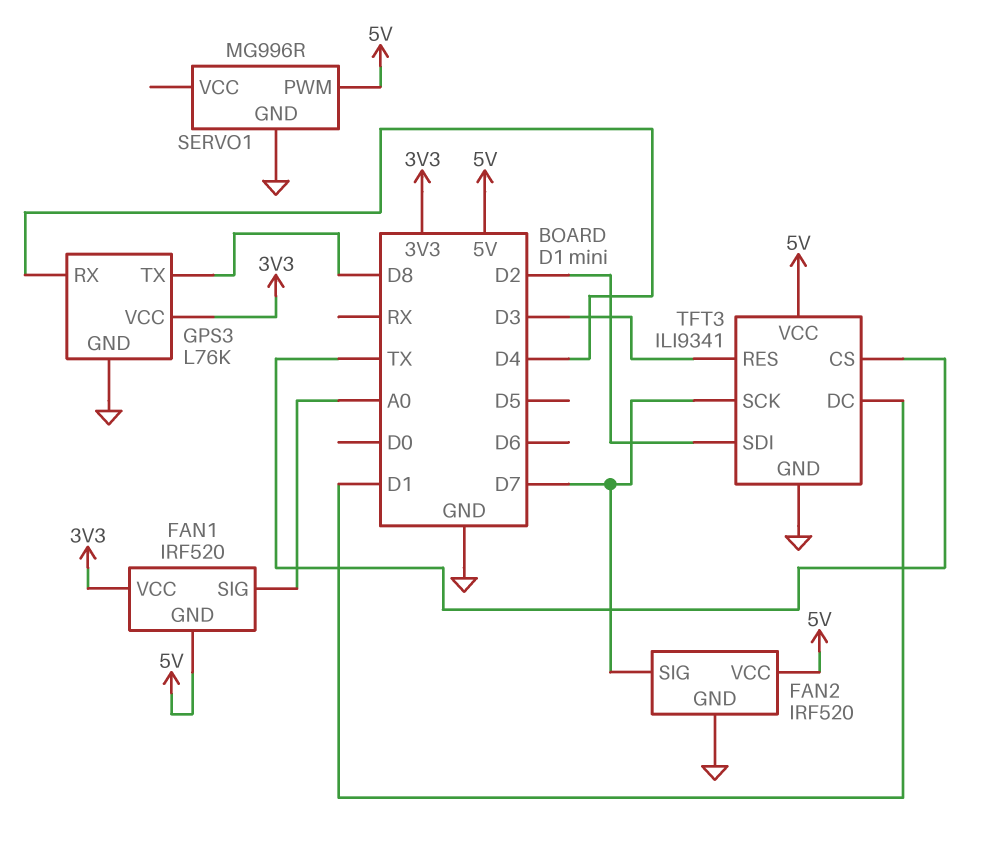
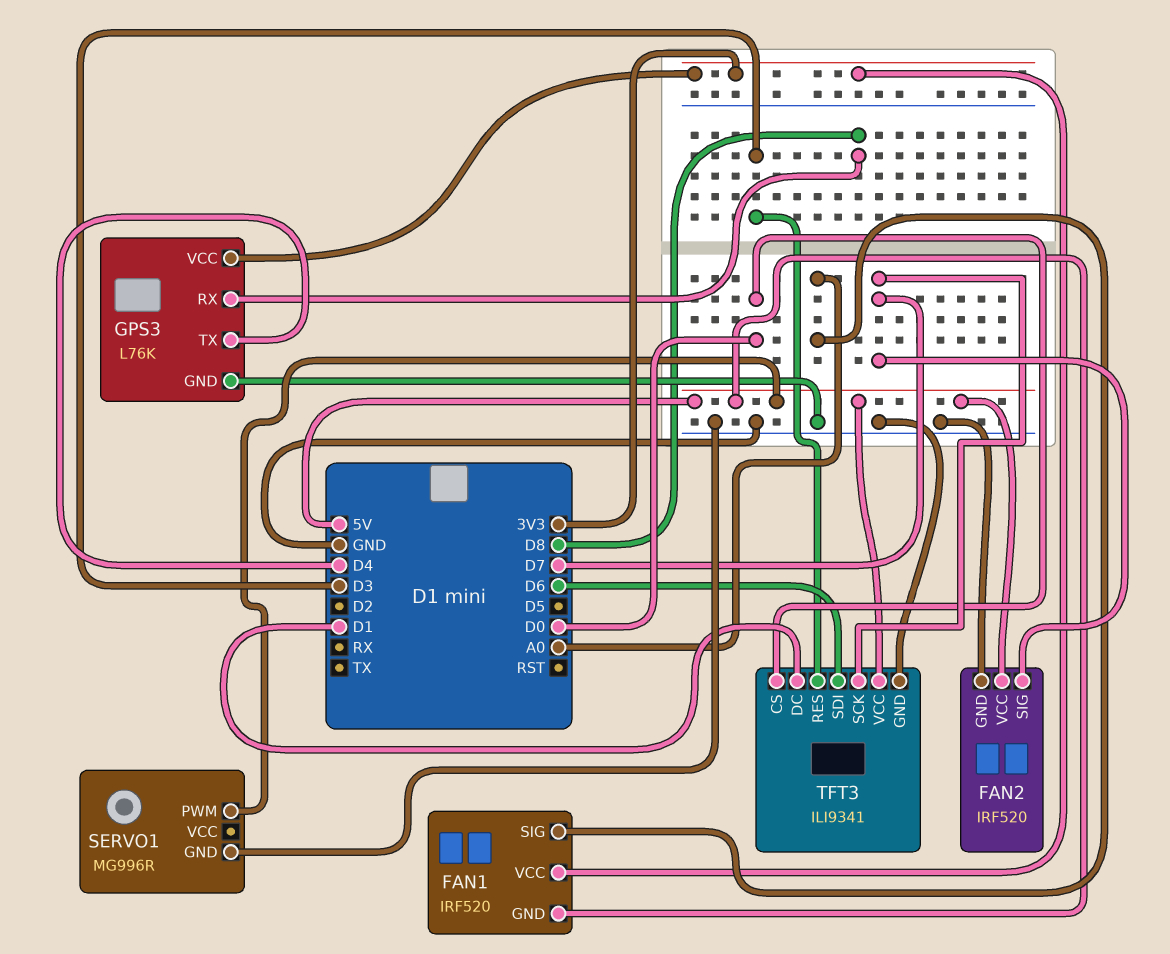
GPS3 pin RX: D4 -> D8
GPS3 pin TX: D8 -> D4
TFT3 pin CS: TX -> D0
TFT3 pin SDI: D2 -> D6

